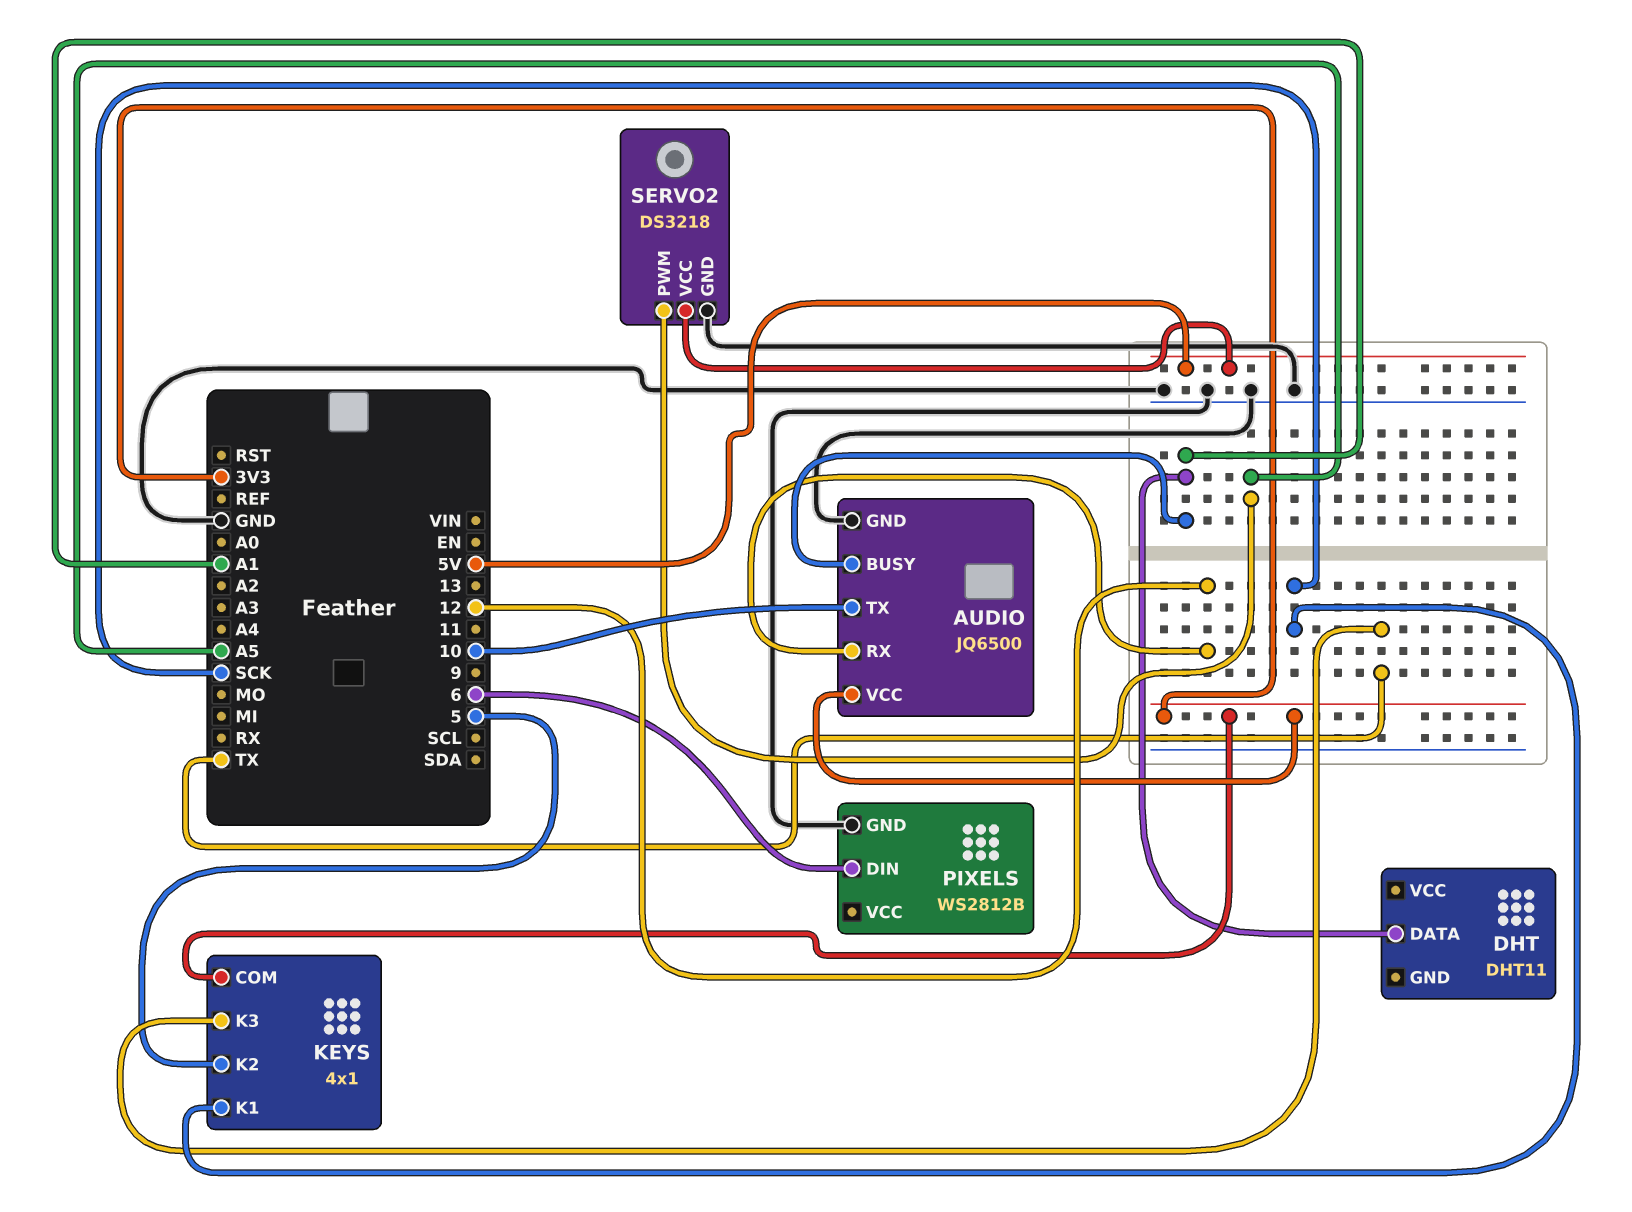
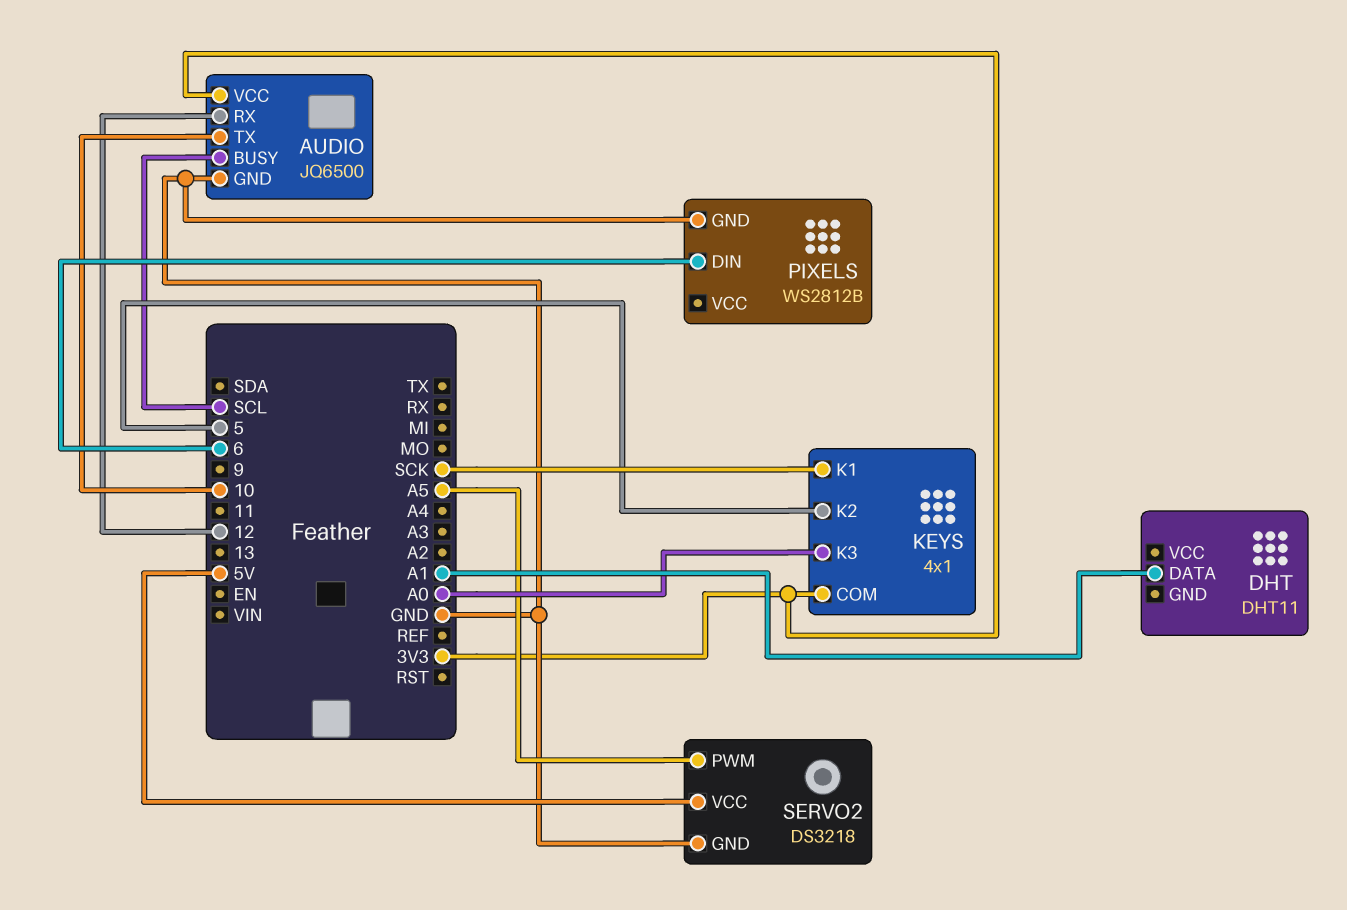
AUDIO pin BUSY: A1 -> SCL
KEYS pin K3: TX -> A0

